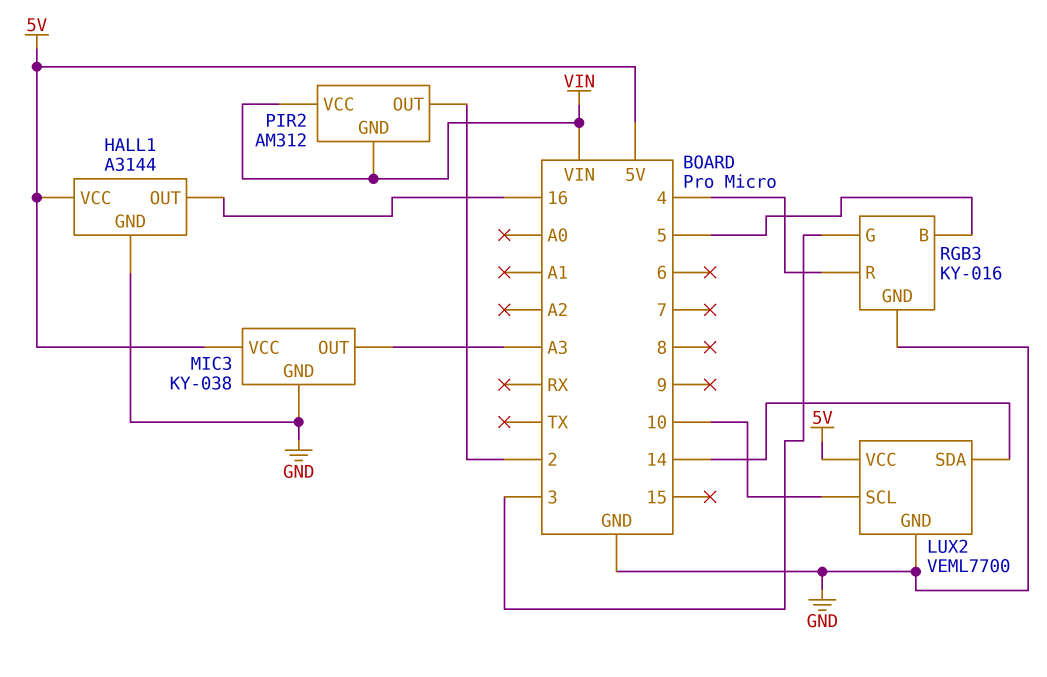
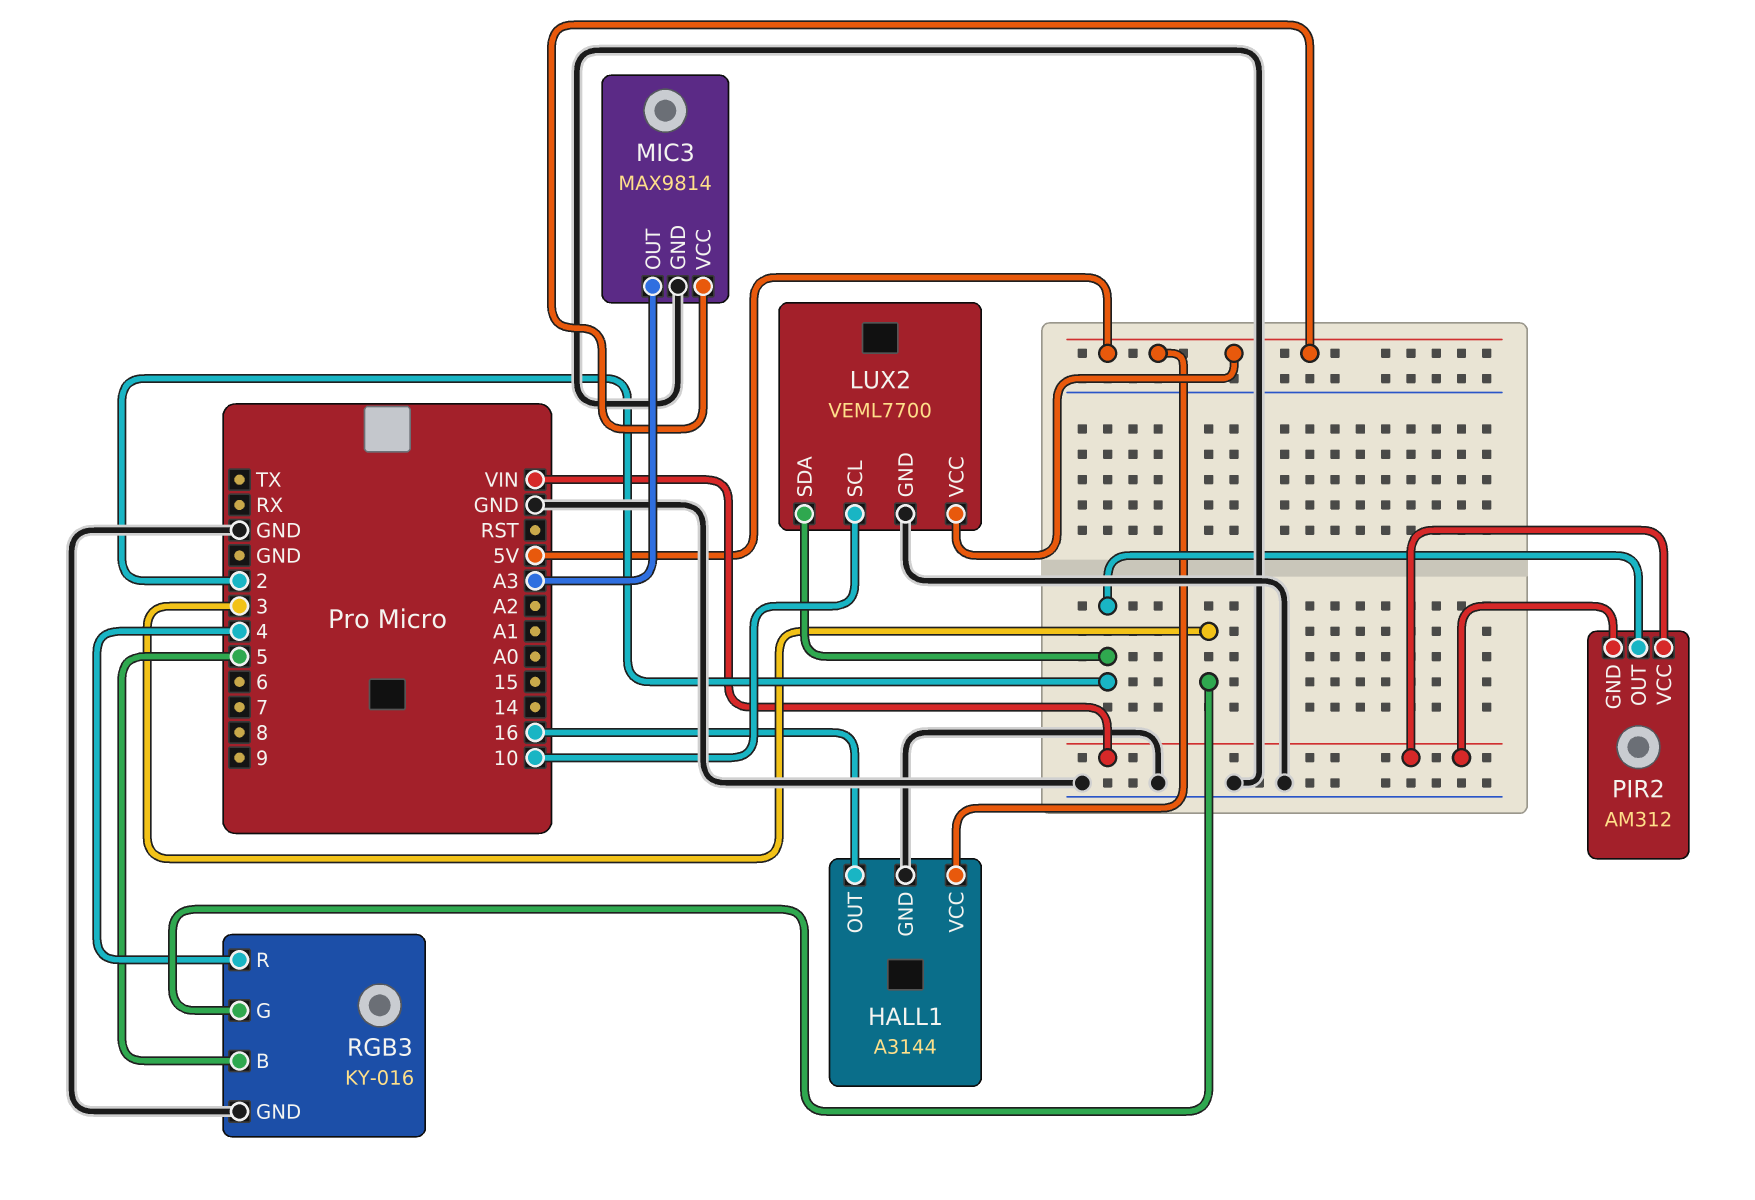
LUX2 pin SDA: 14 -> 2
MIC3: KY-038 -> MAX9814

